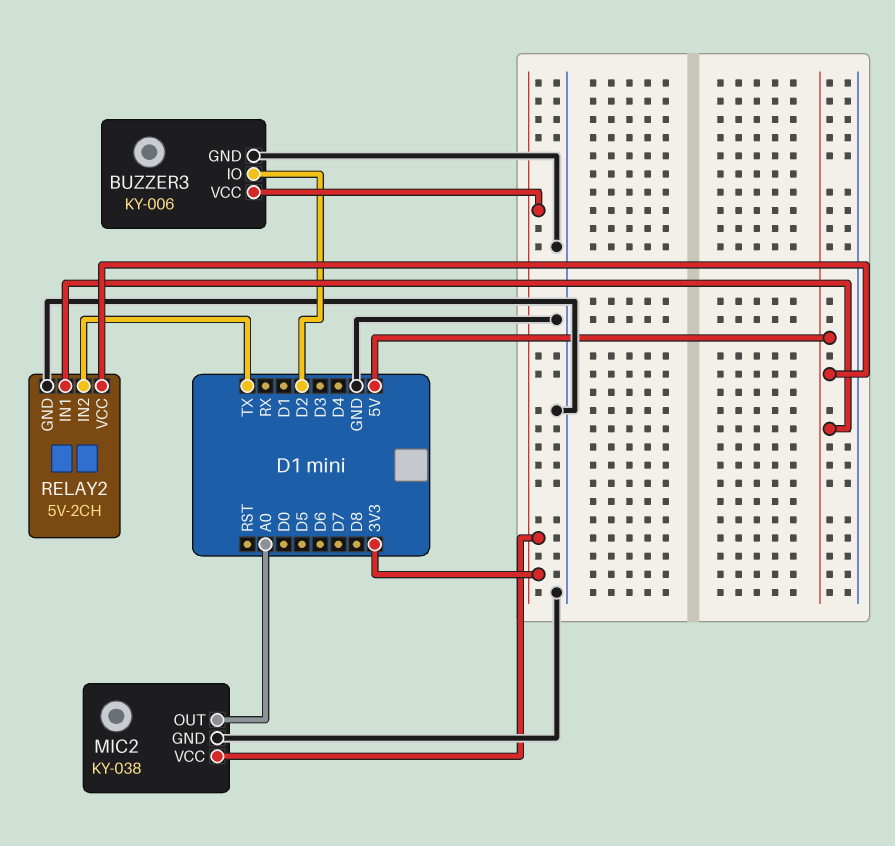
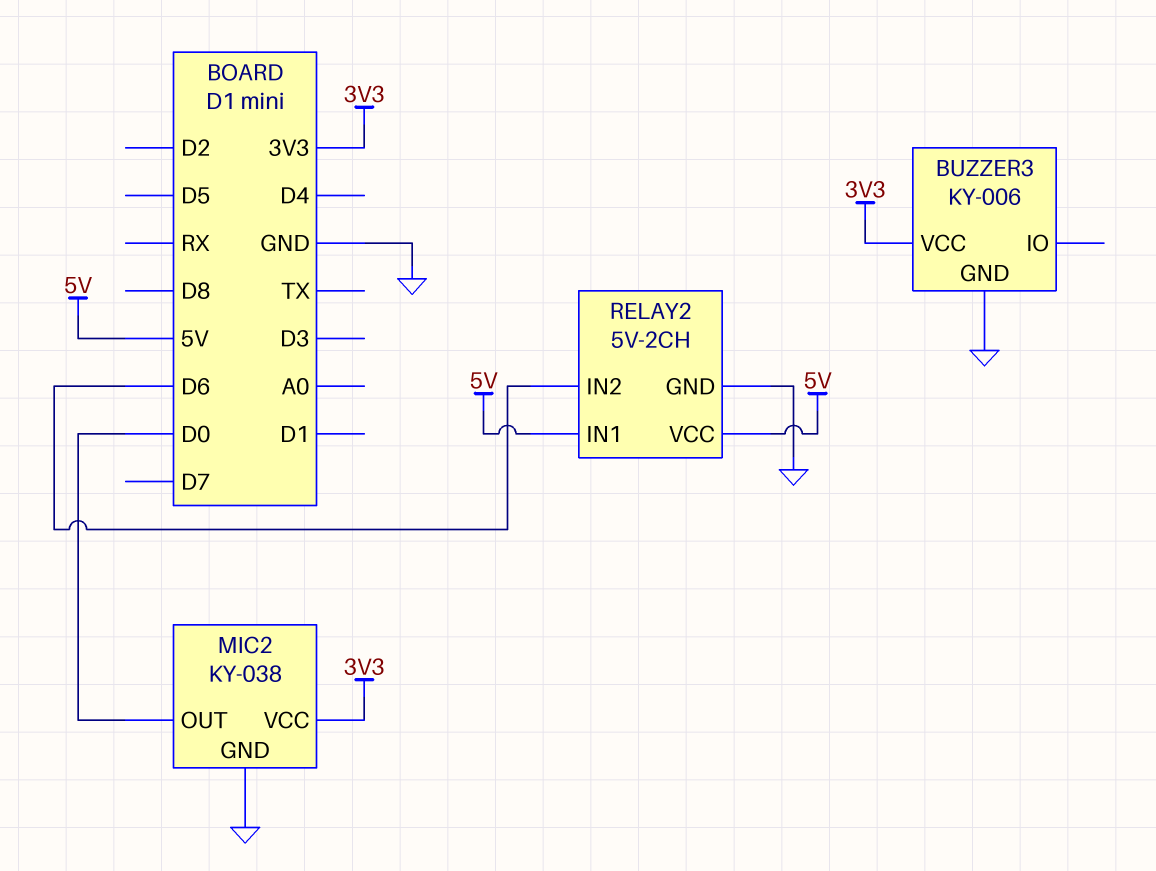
BUZZER3 pin IO: D2 -> none
MIC2 pin OUT: A0 -> D0
RELAY2 pin IN2: TX -> D6

